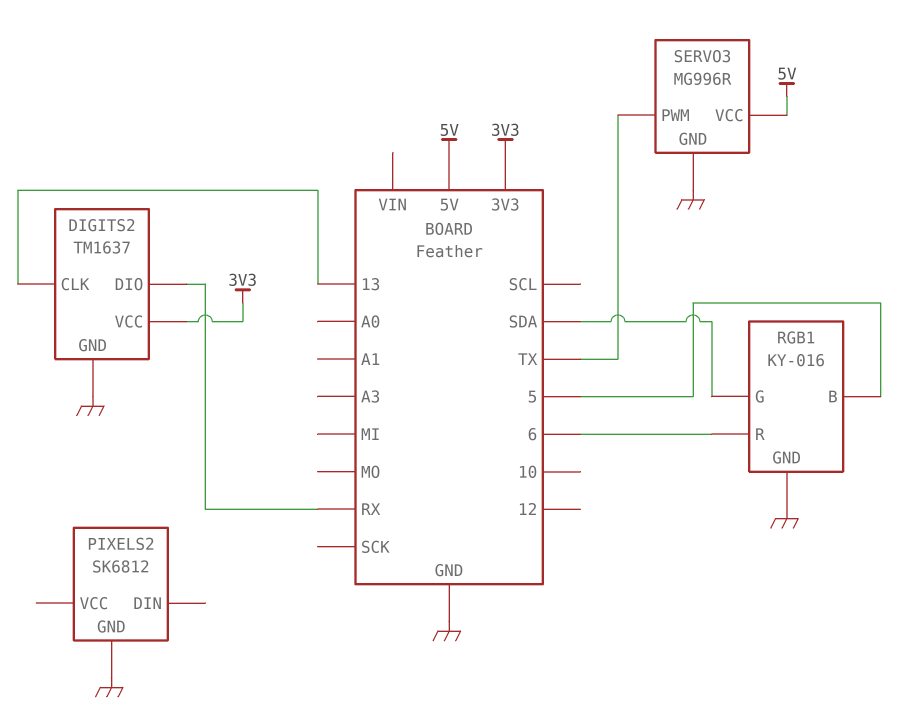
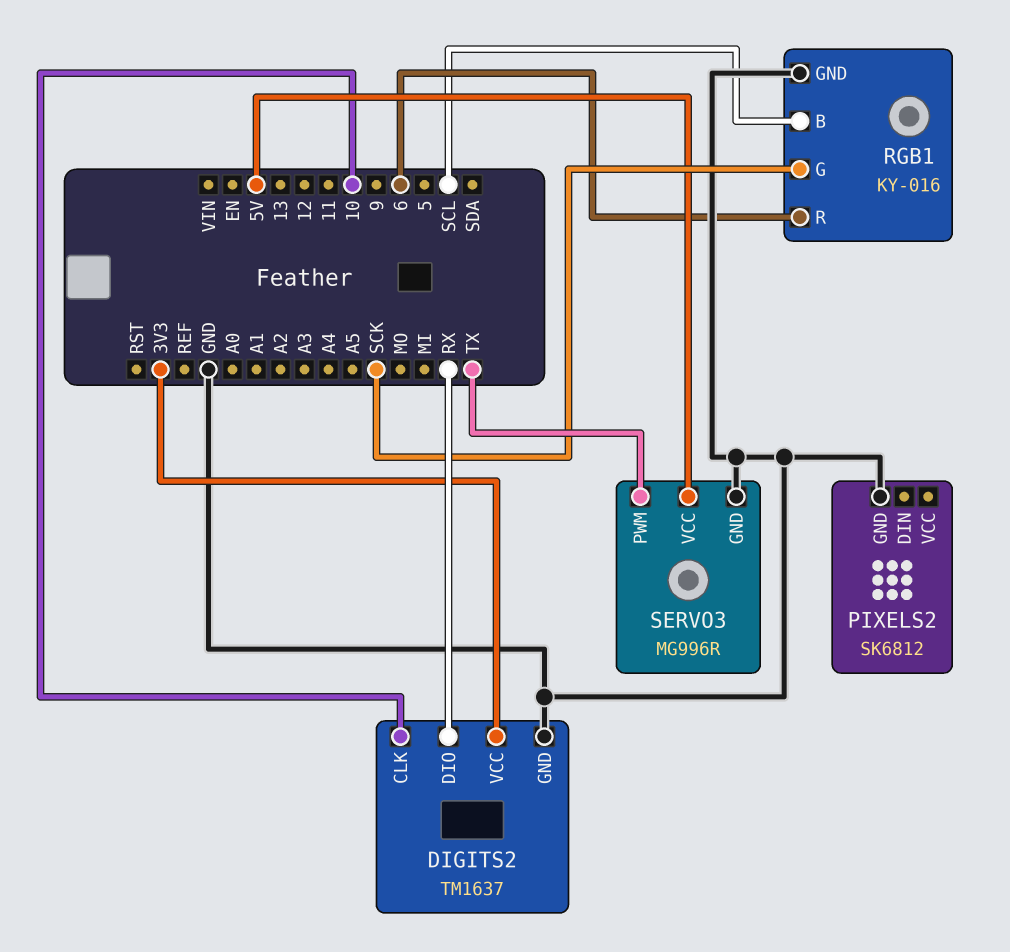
DIGITS2 pin CLK: 13 -> 10
RGB1 pin B: 5 -> SCL
RGB1 pin G: SDA -> SCK

